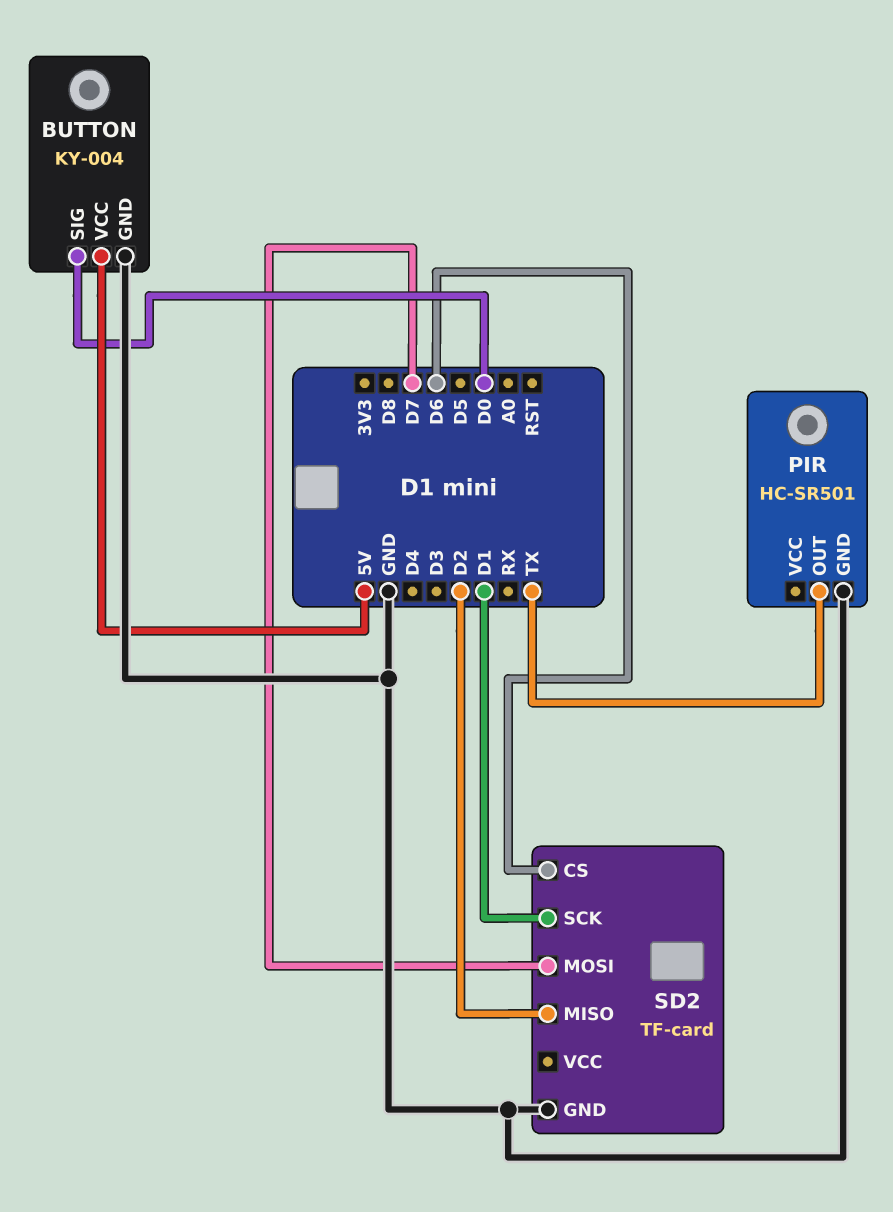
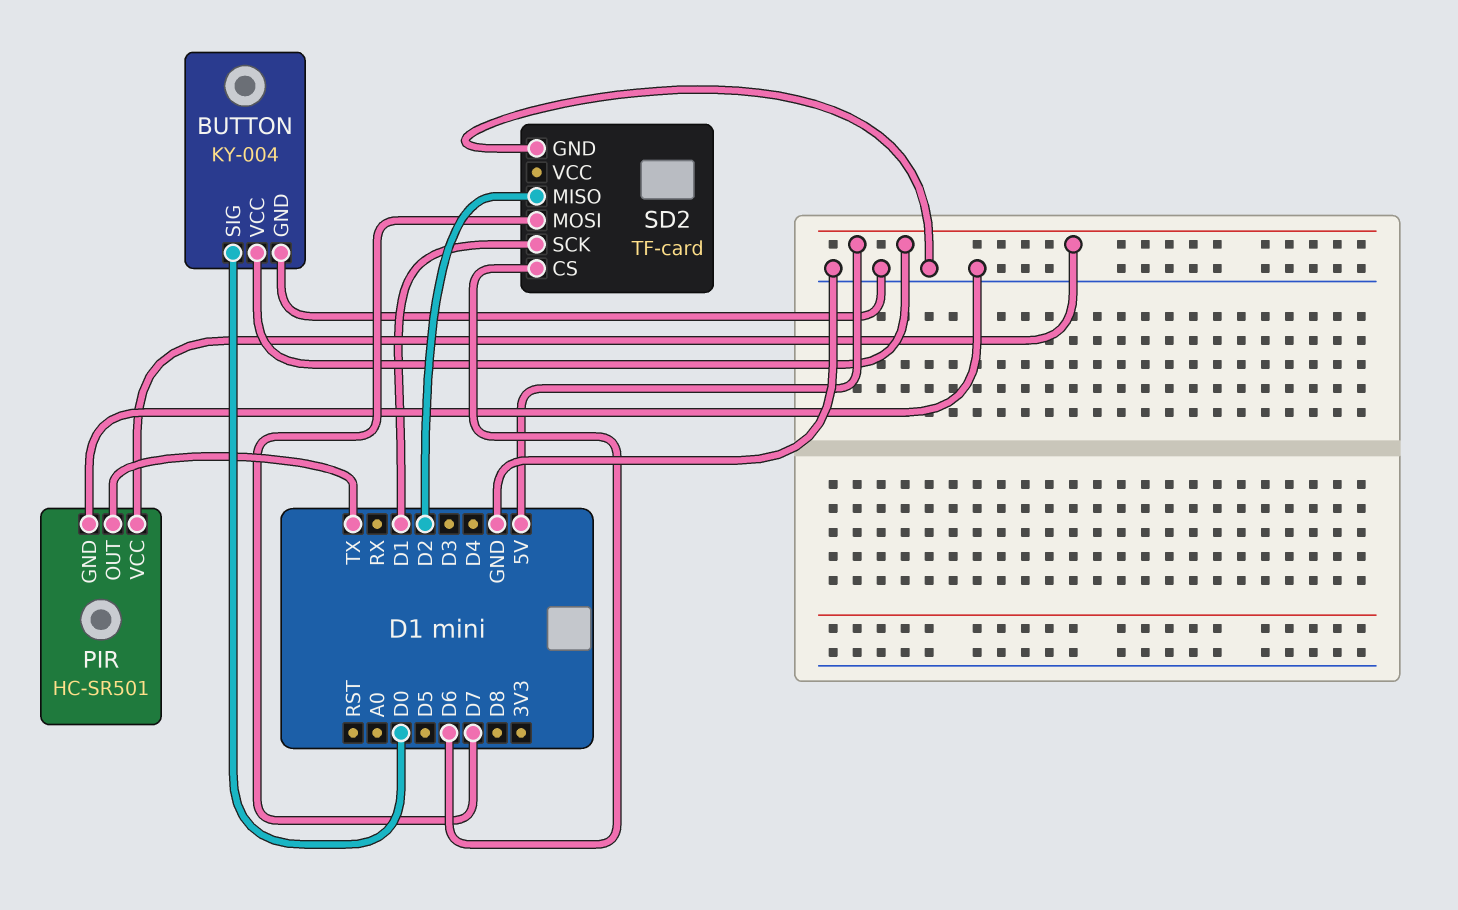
PIR pin VCC: none -> 5V

